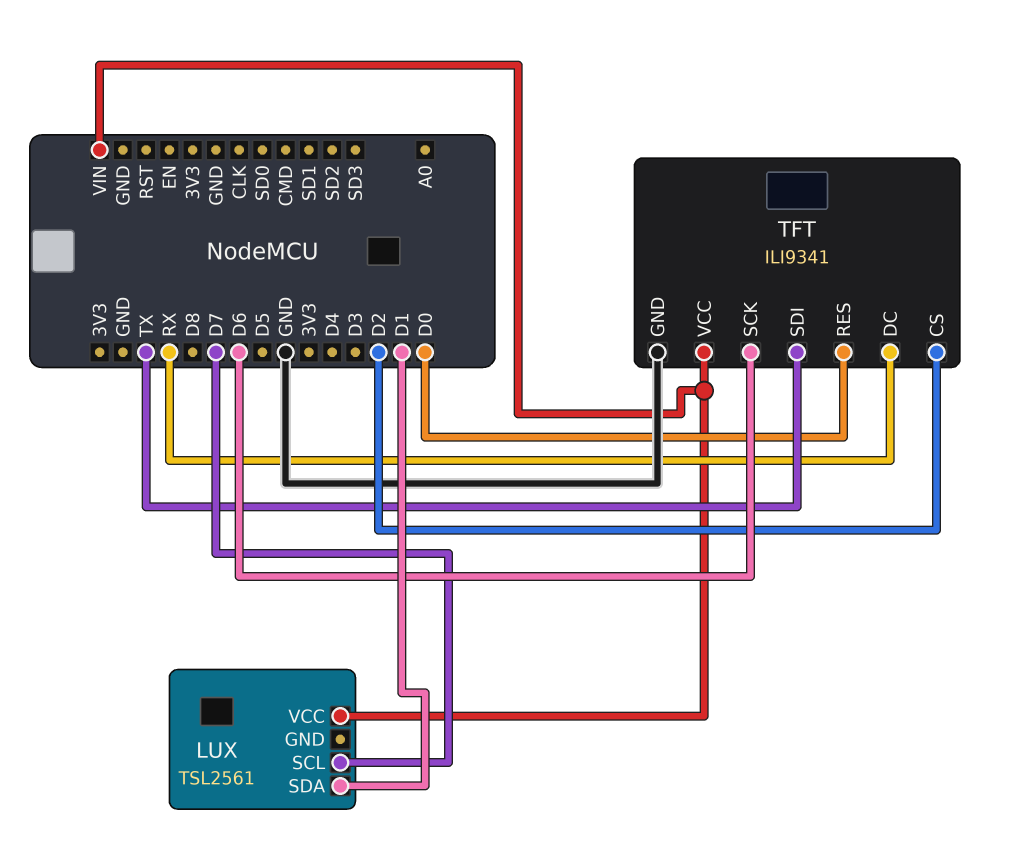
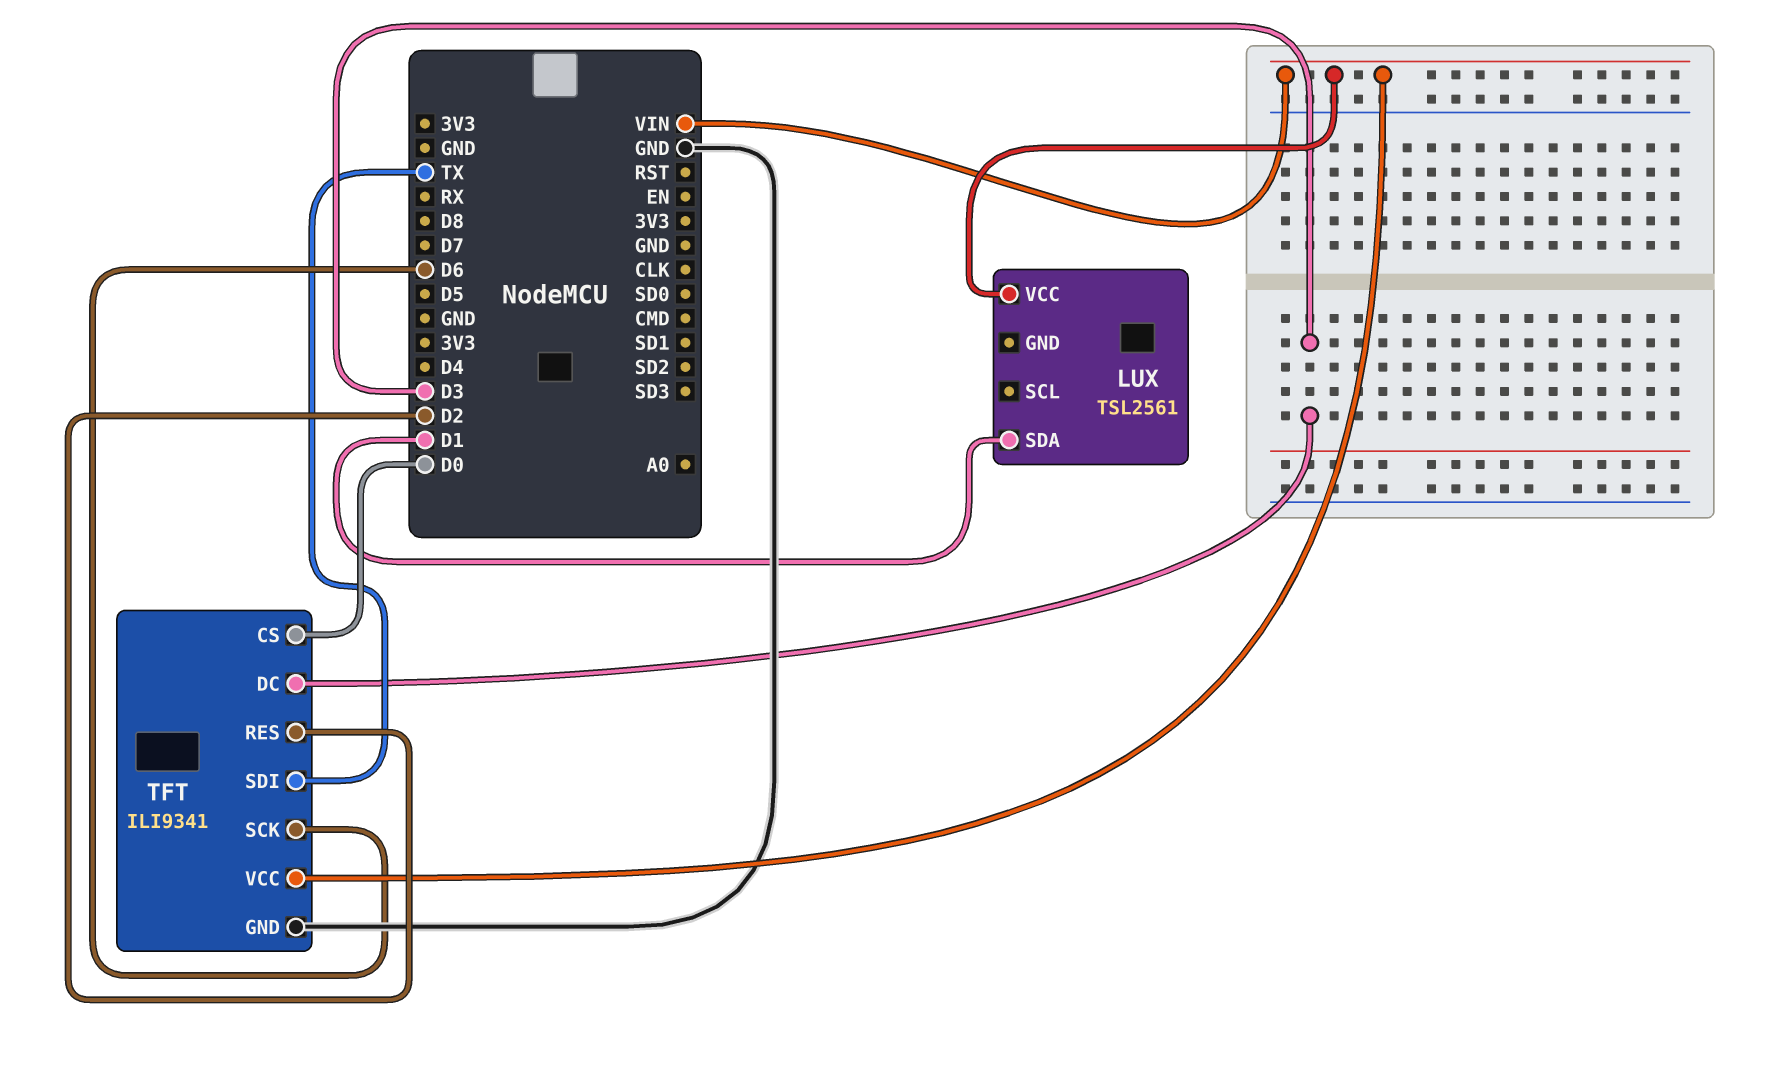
LUX pin SCL: D7 -> none
TFT pin CS: D2 -> D0
TFT pin DC: RX -> D3
TFT pin RES: D0 -> D2

